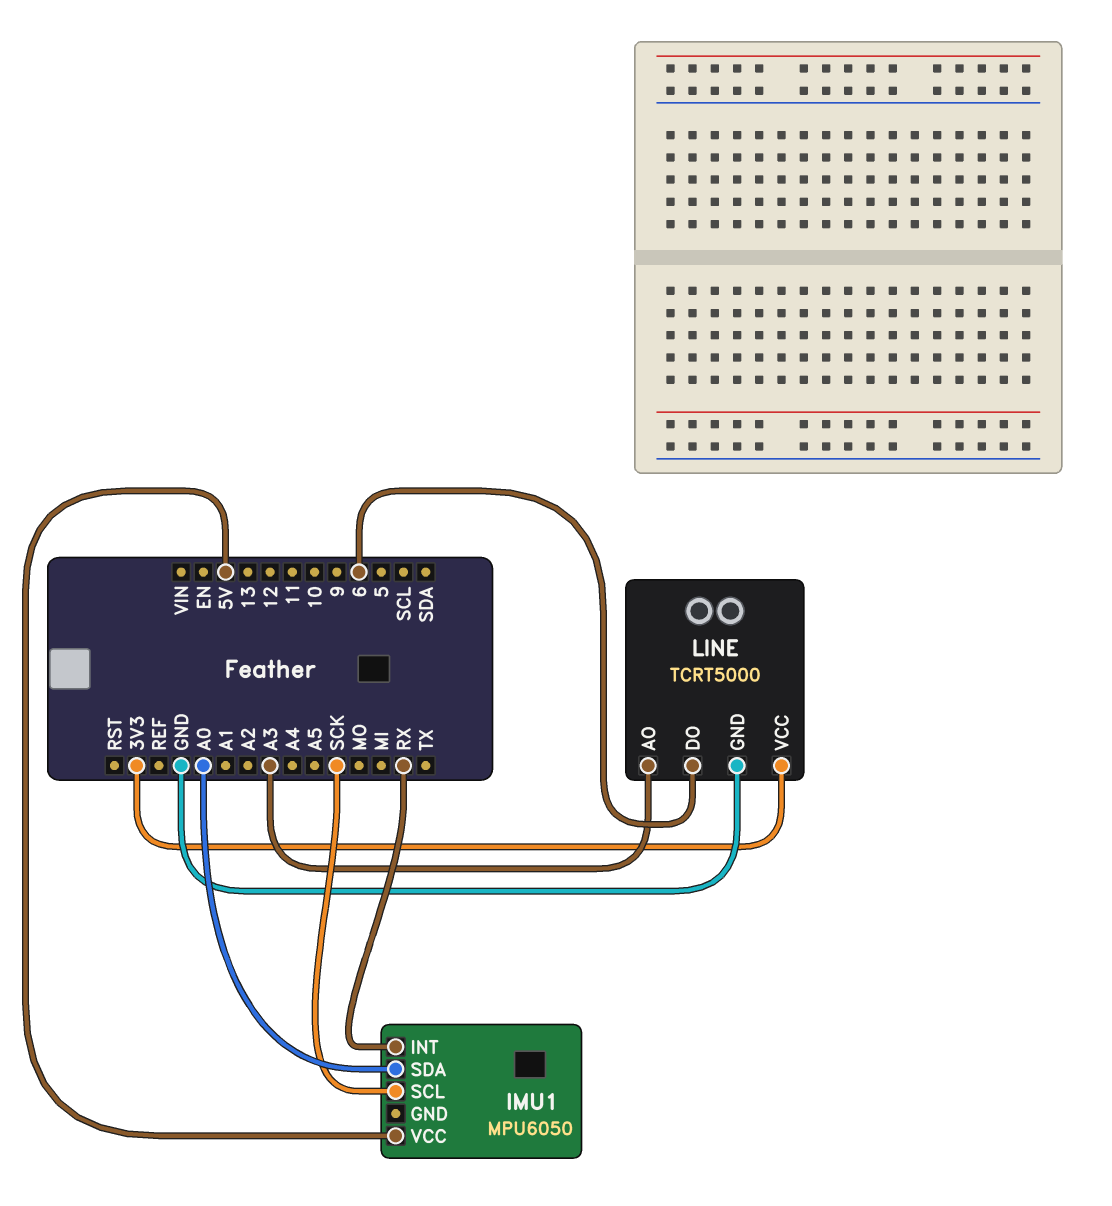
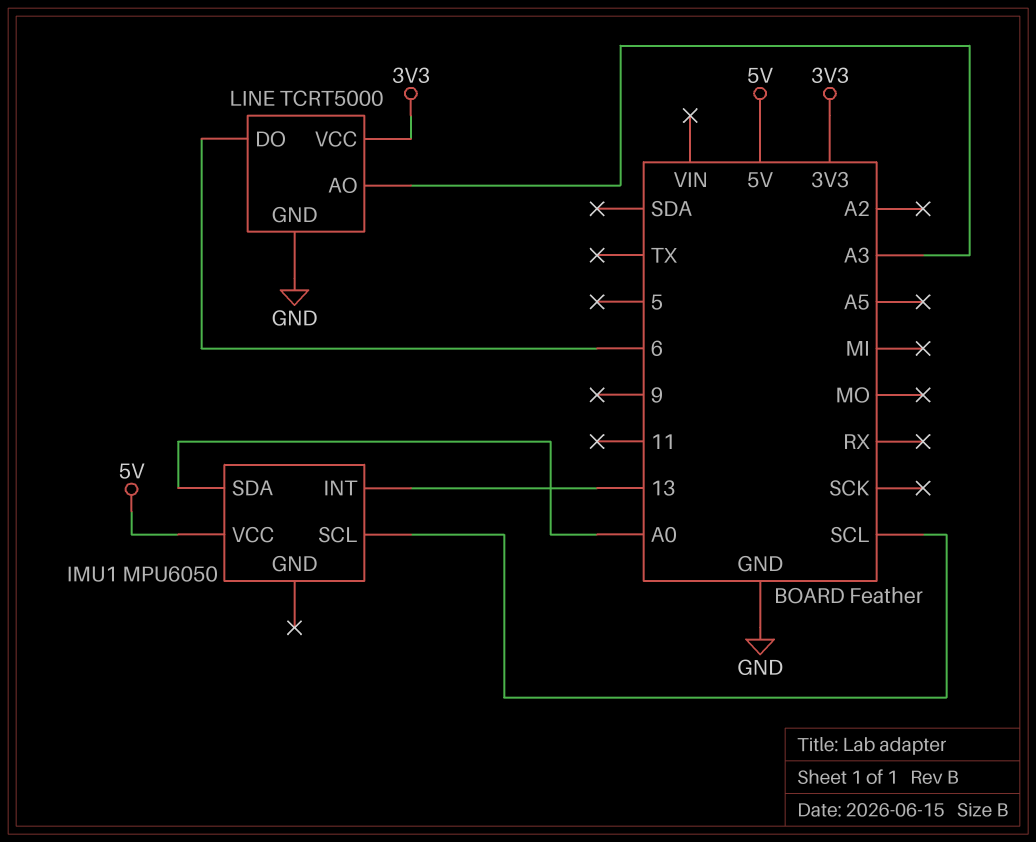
IMU1 pin INT: RX -> 13
IMU1 pin SCL: SCK -> SCL

